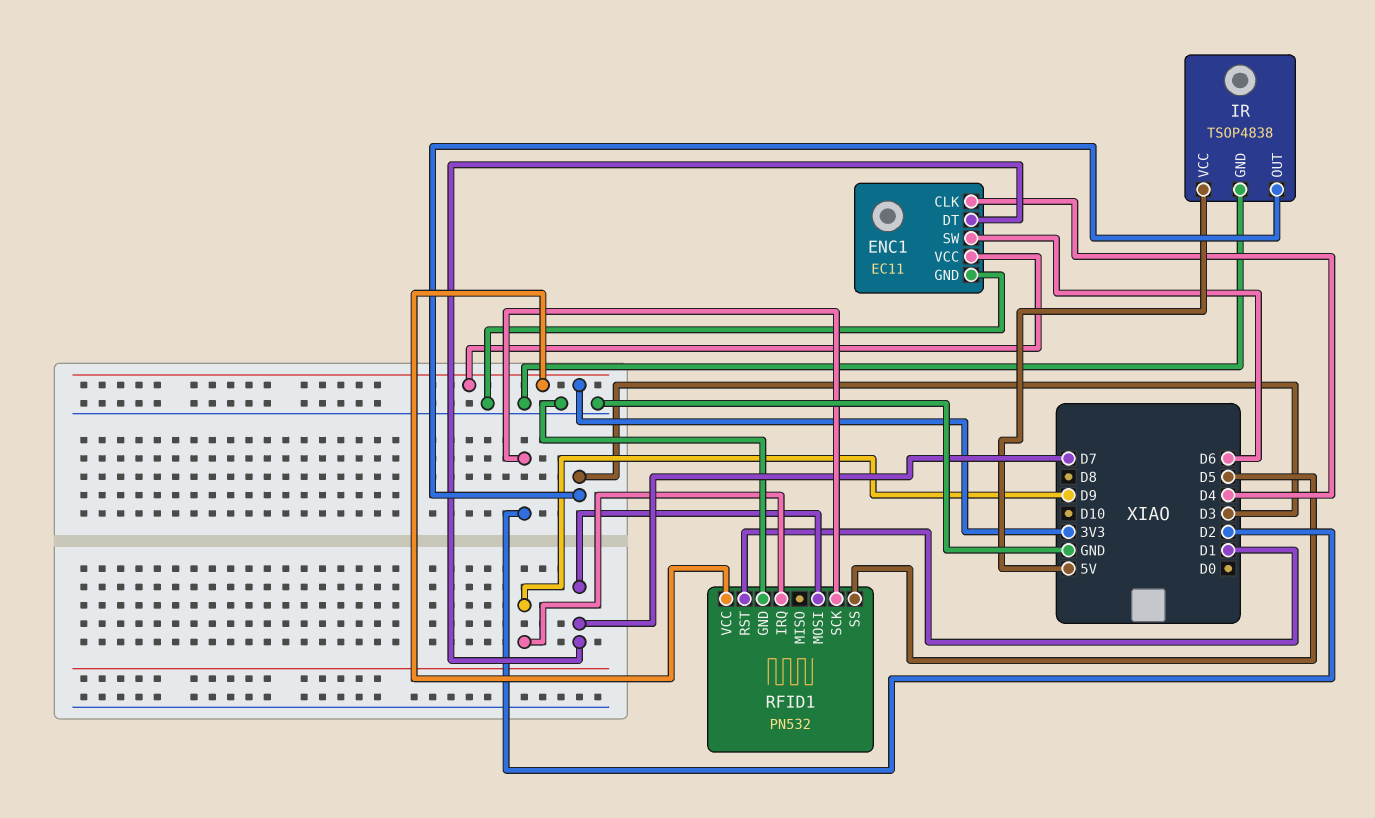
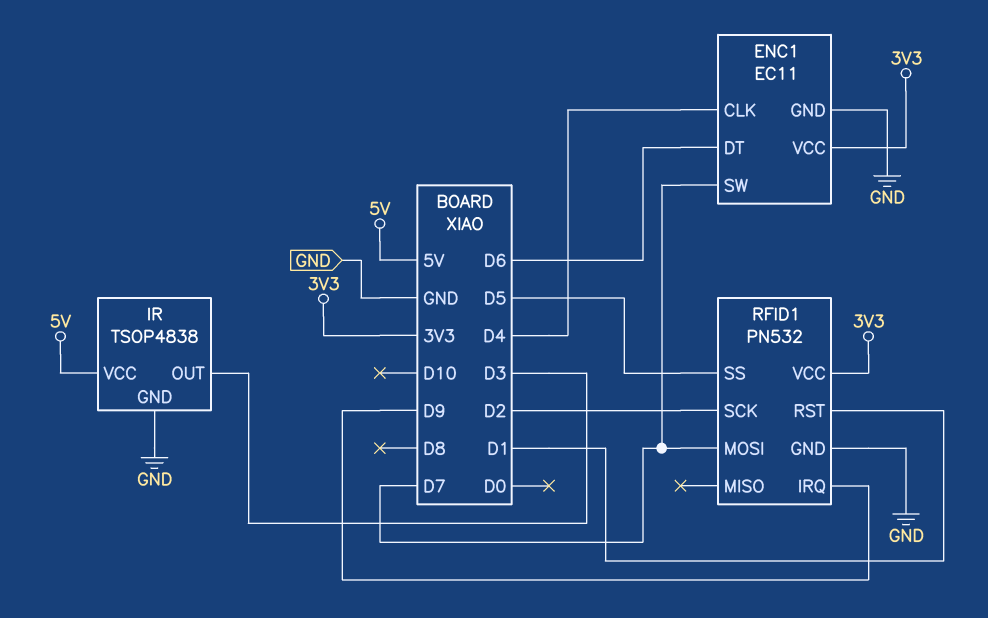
ENC1 pin DT: D7 -> D6
ENC1 pin SW: D6 -> D7

